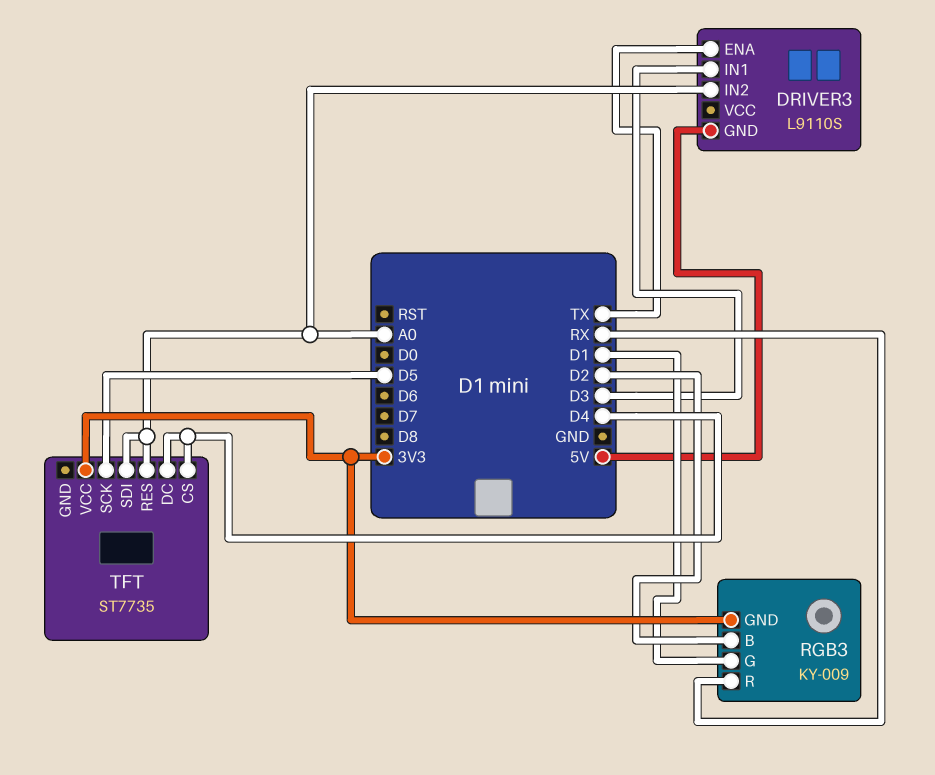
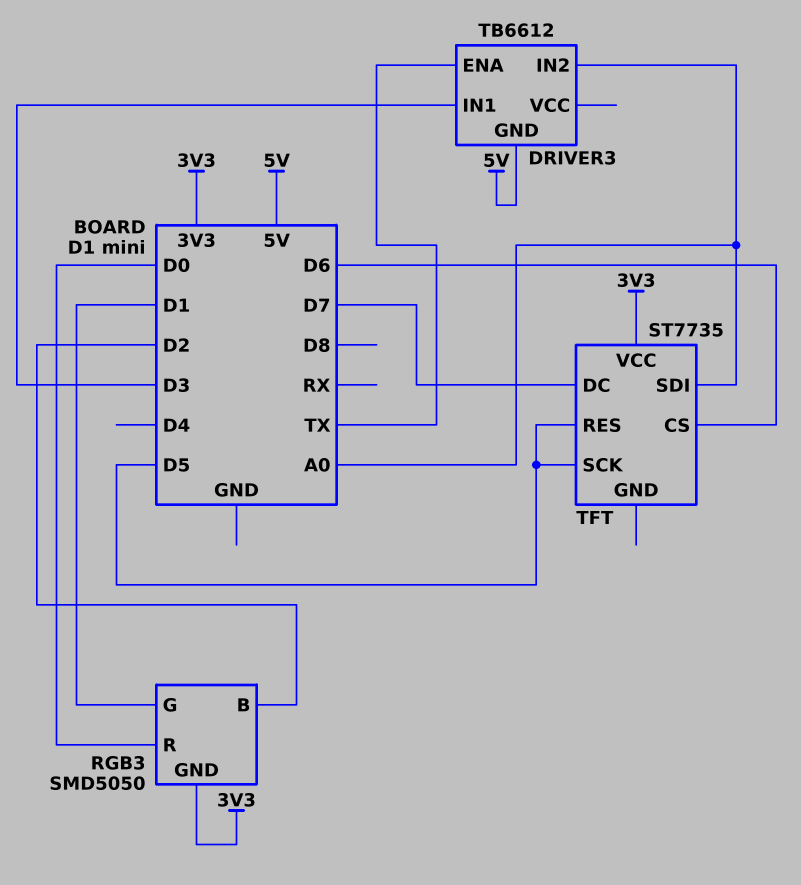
DRIVER3: L9110S -> TB6612
RGB3: KY-009 -> SMD5050
RGB3 pin R: RX -> D0
TFT pin CS: D4 -> D6
TFT pin DC: D4 -> D7
TFT pin RES: A0 -> D5

